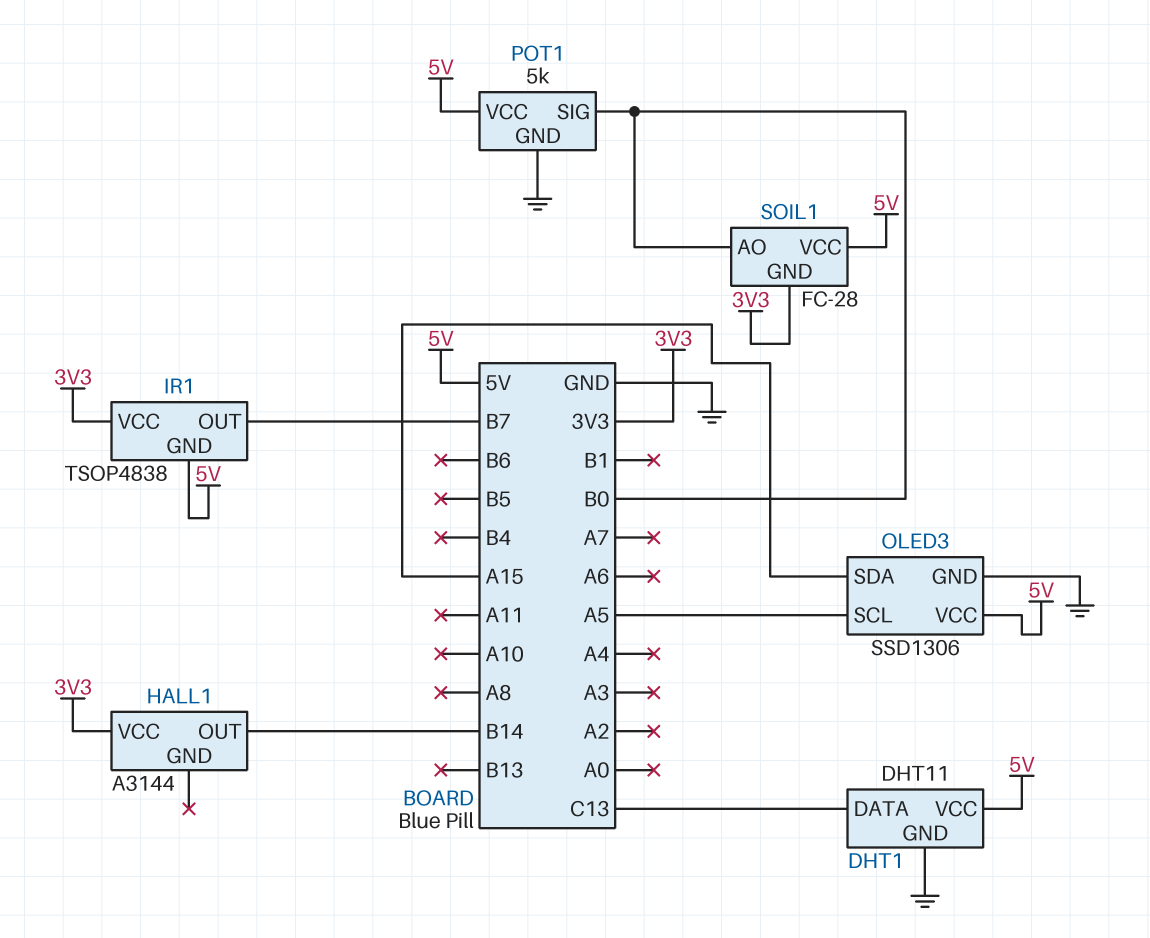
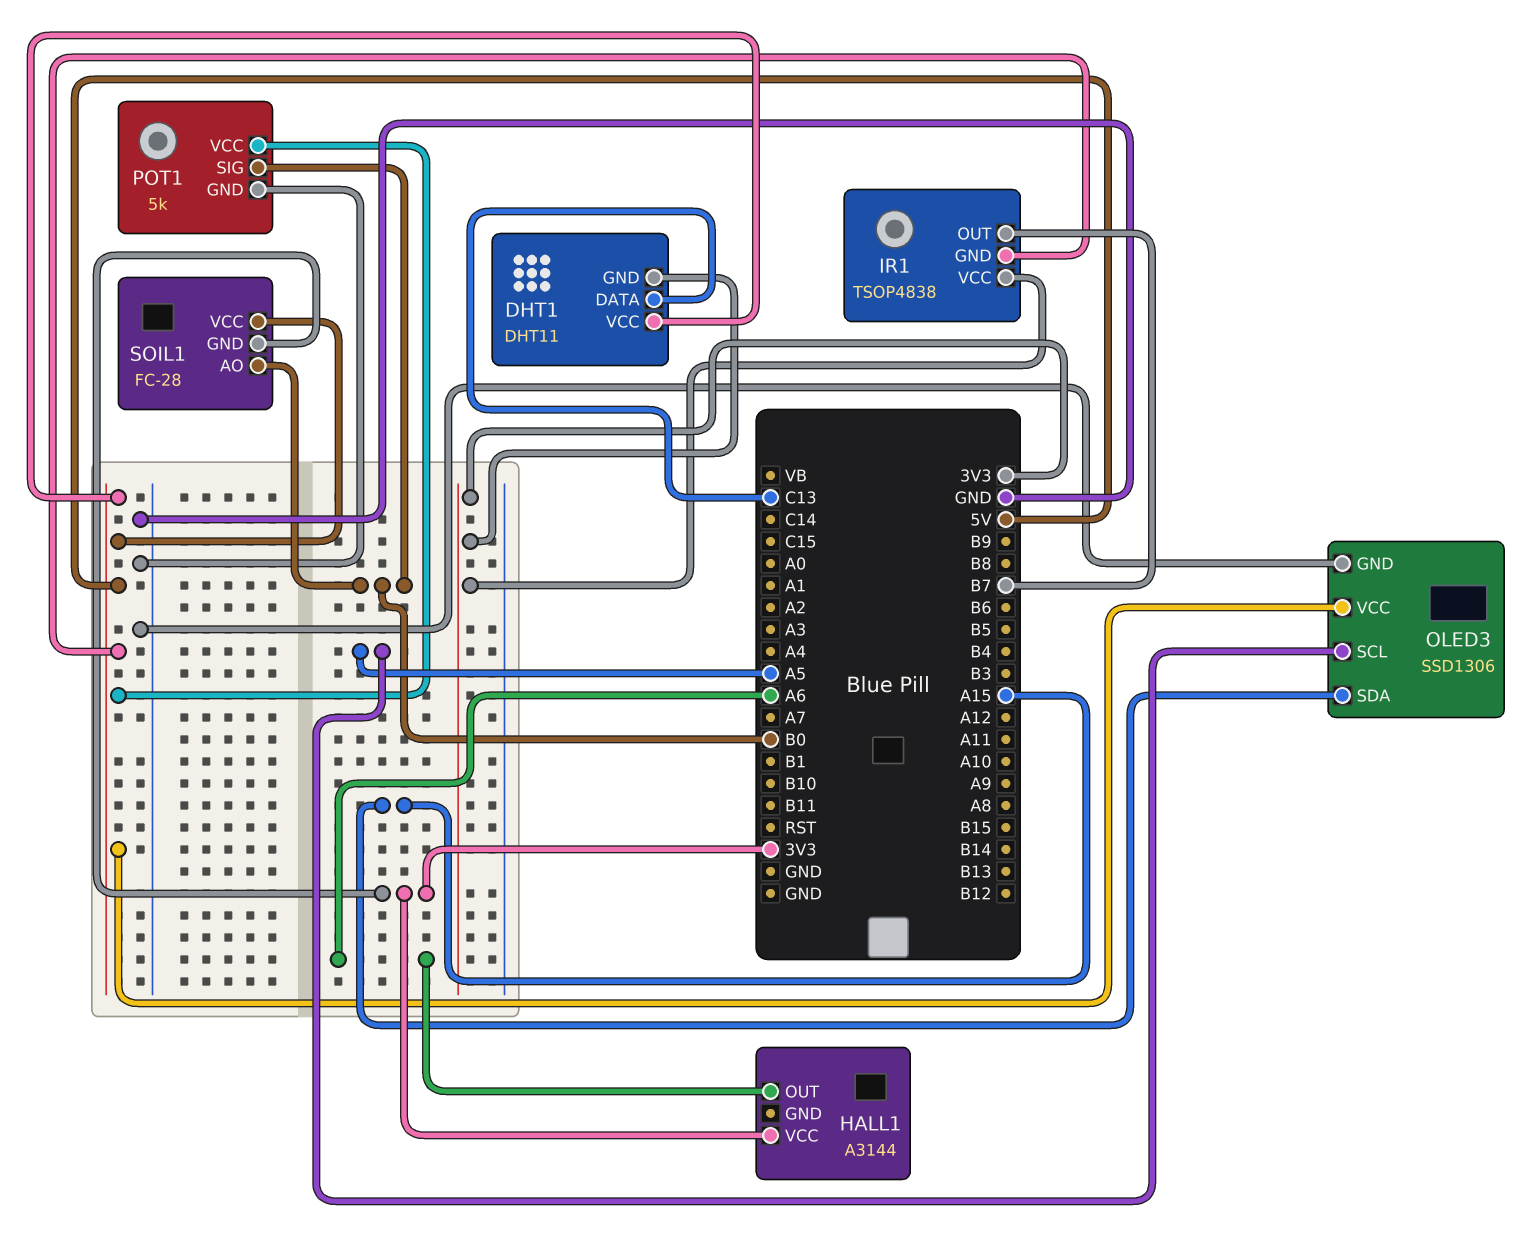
DHT1 pin GND: GND -> 3V3
HALL1 pin OUT: B14 -> A6

